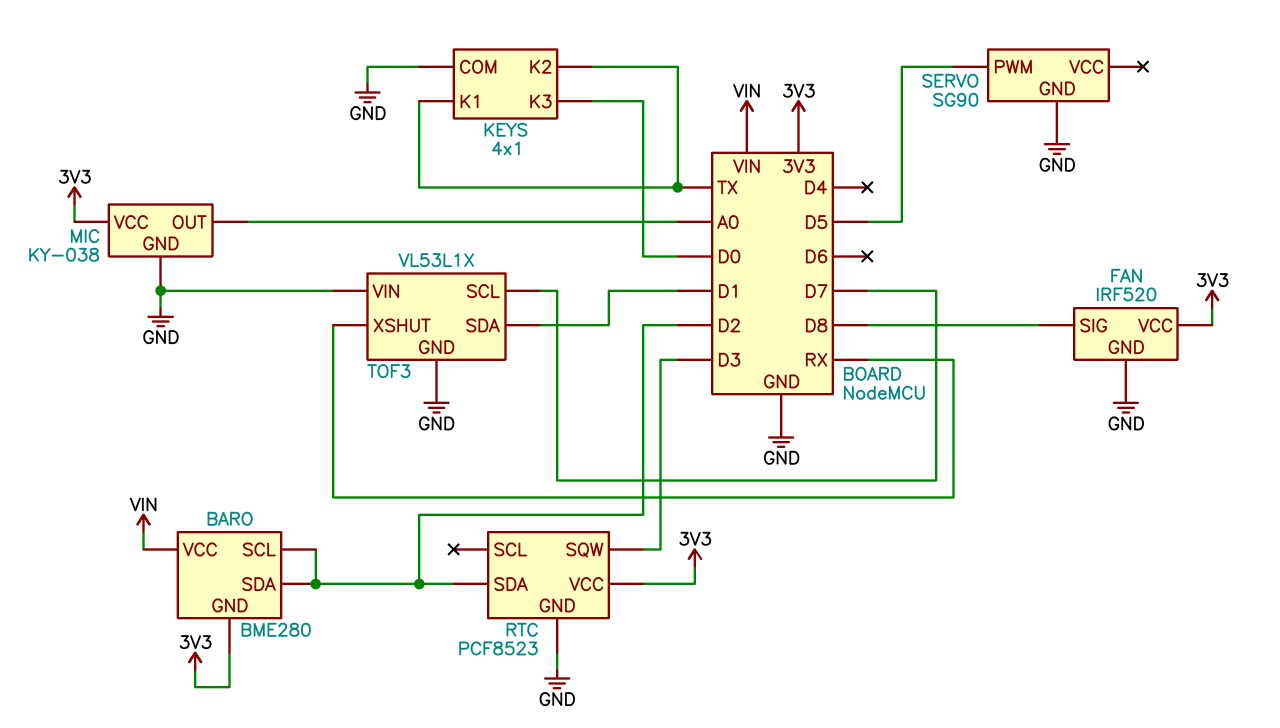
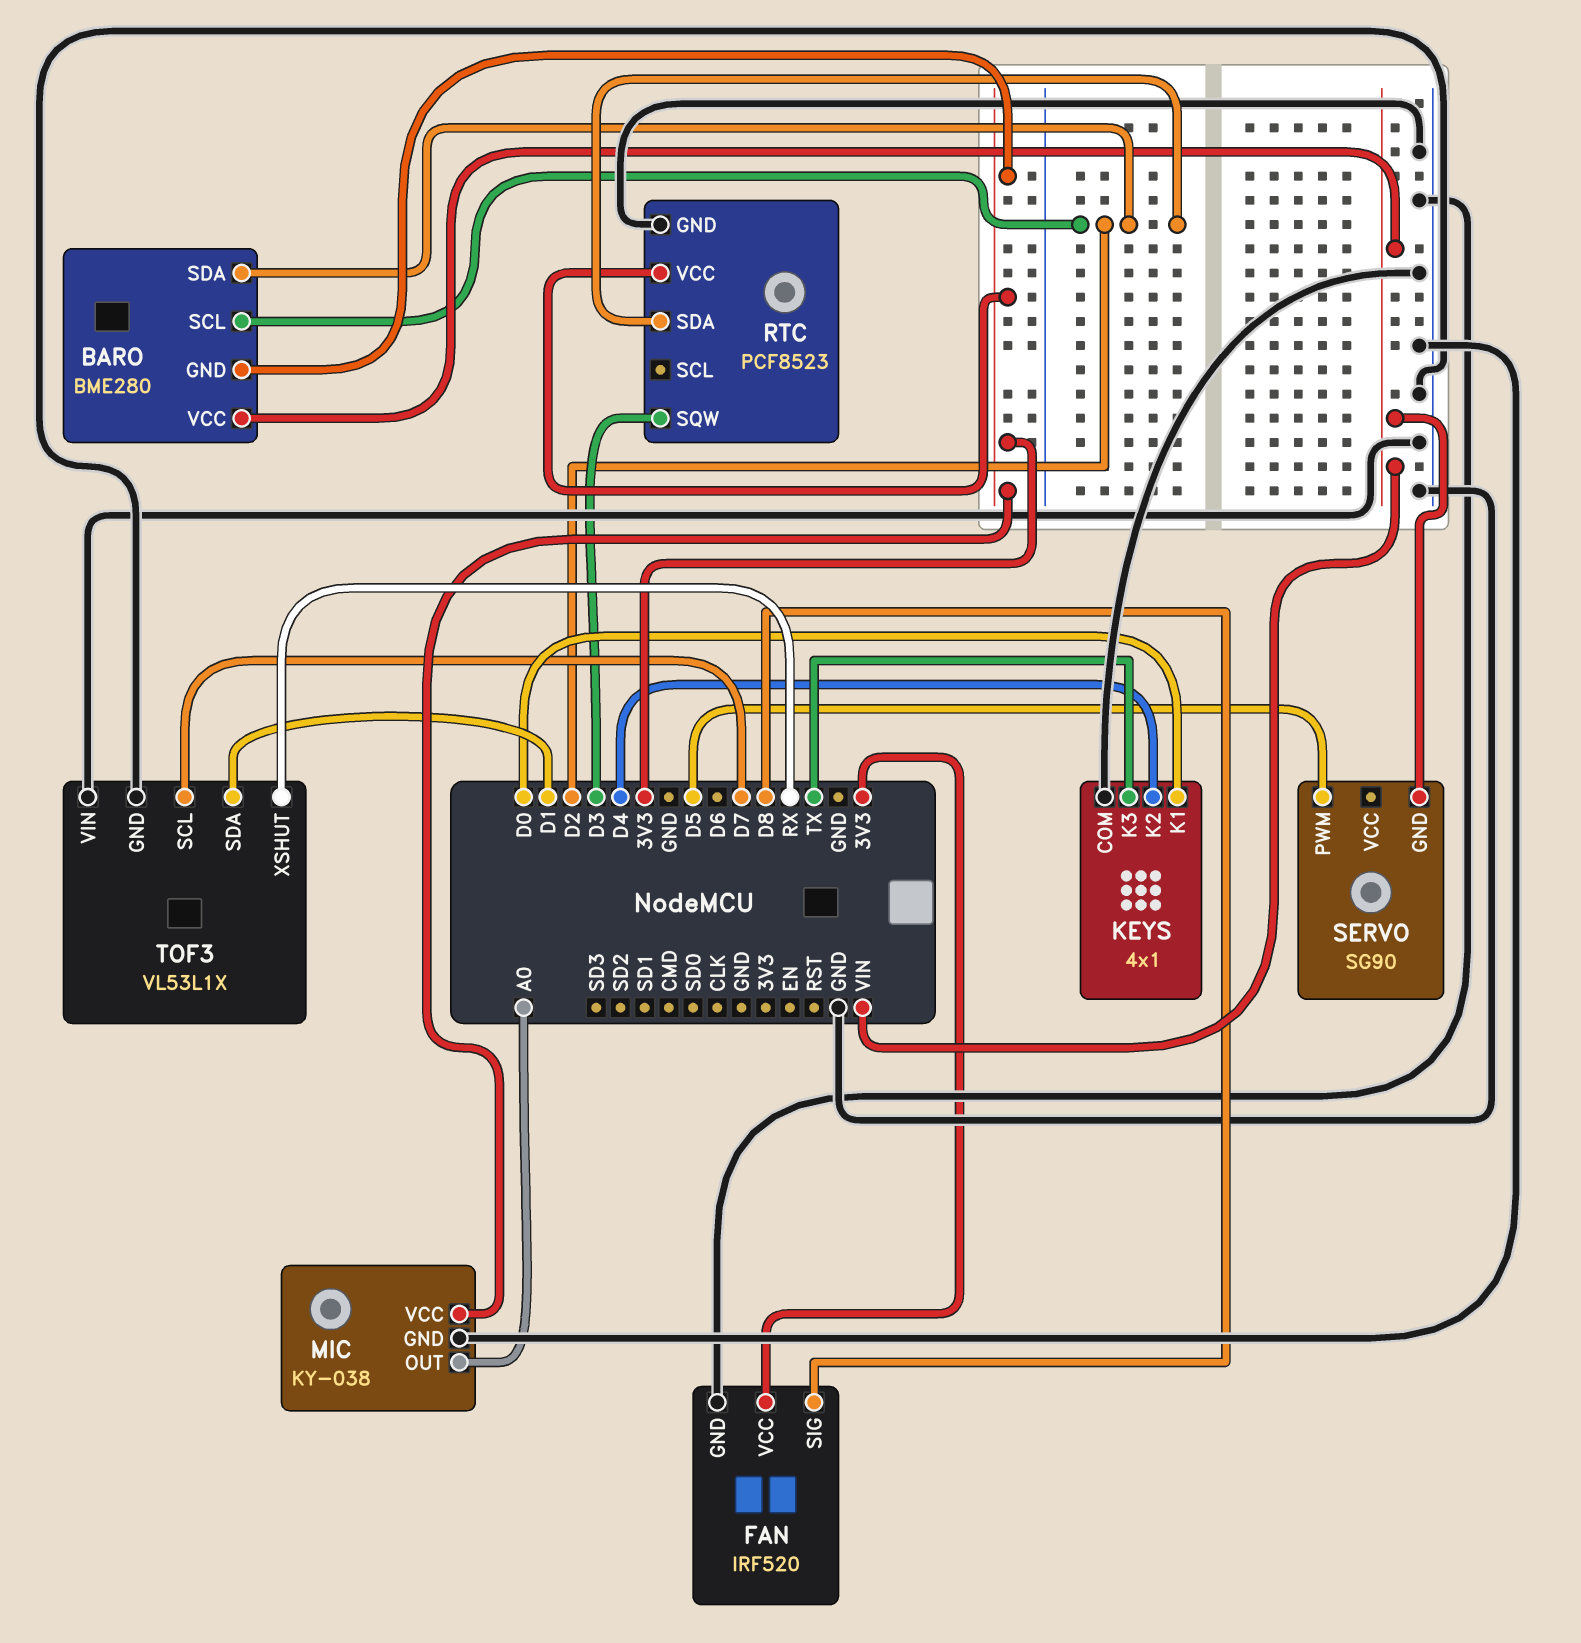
KEYS pin K1: TX -> D0
KEYS pin K2: TX -> D4
KEYS pin K3: D0 -> TX
SERVO pin GND: GND -> VIN

